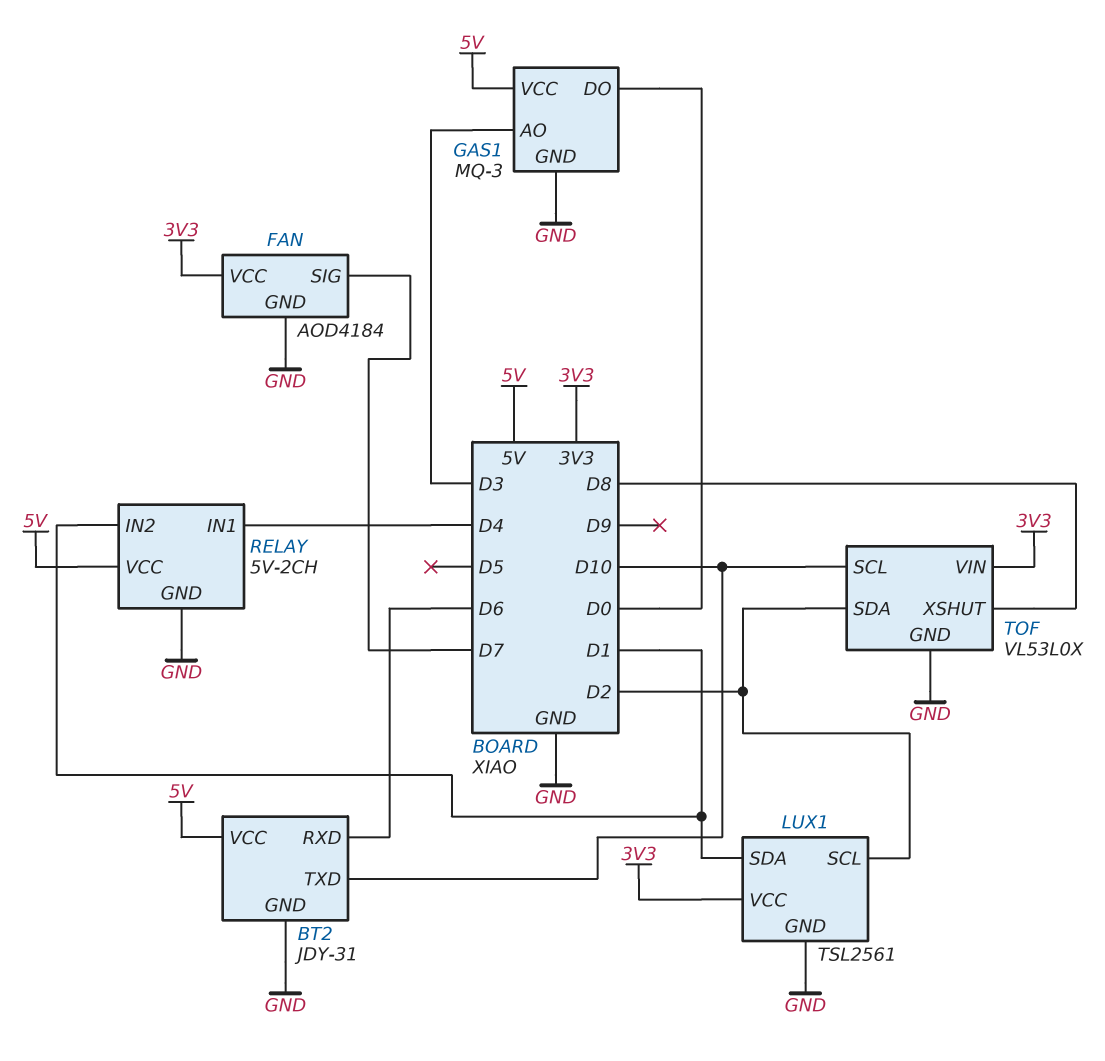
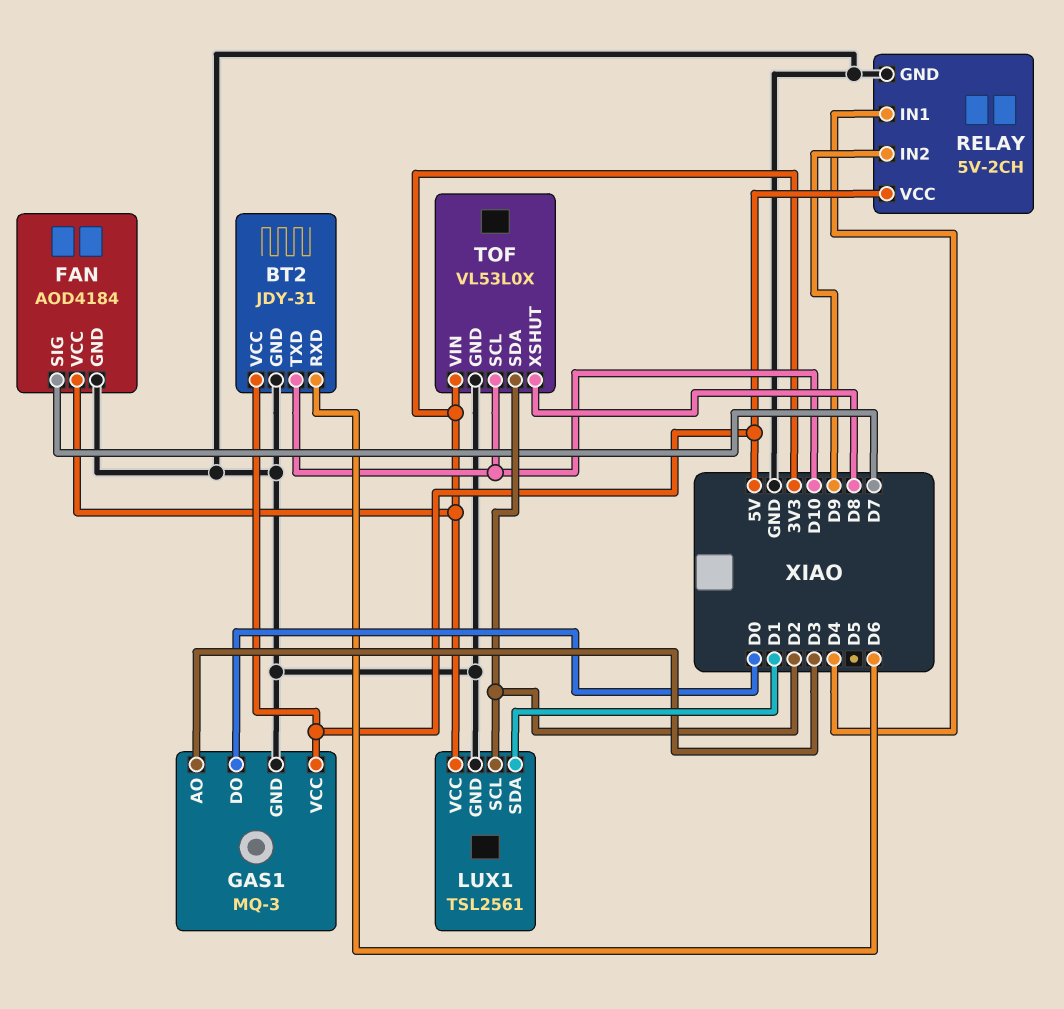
RELAY pin IN2: D1 -> D9

